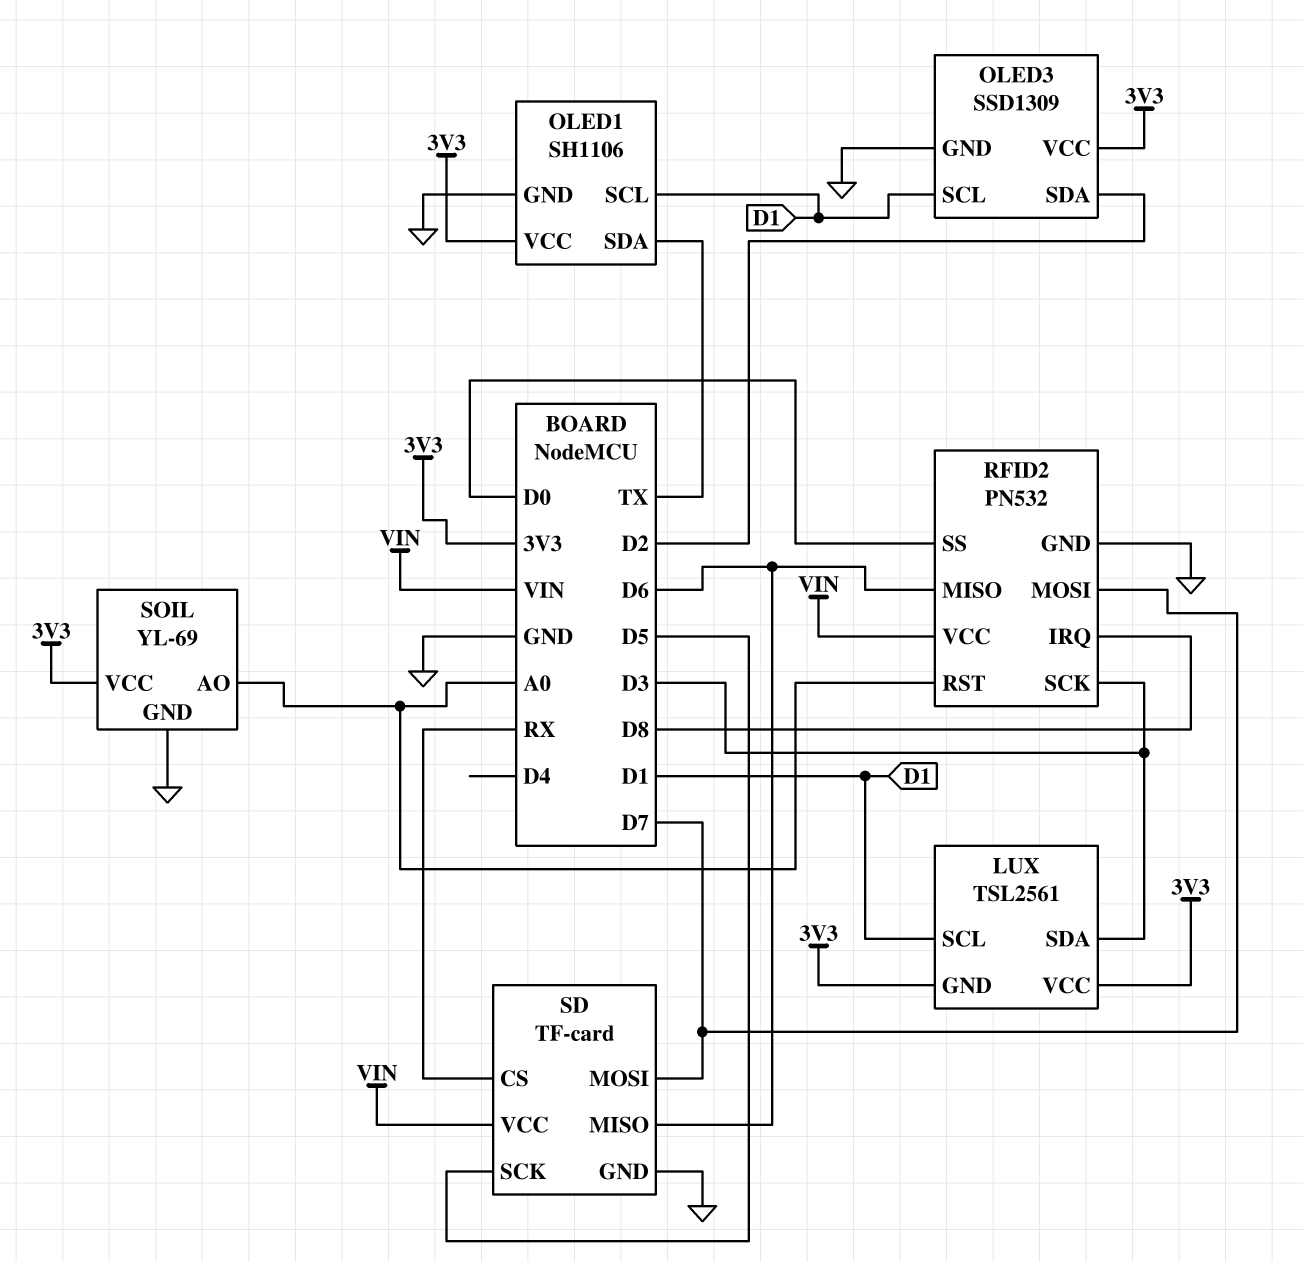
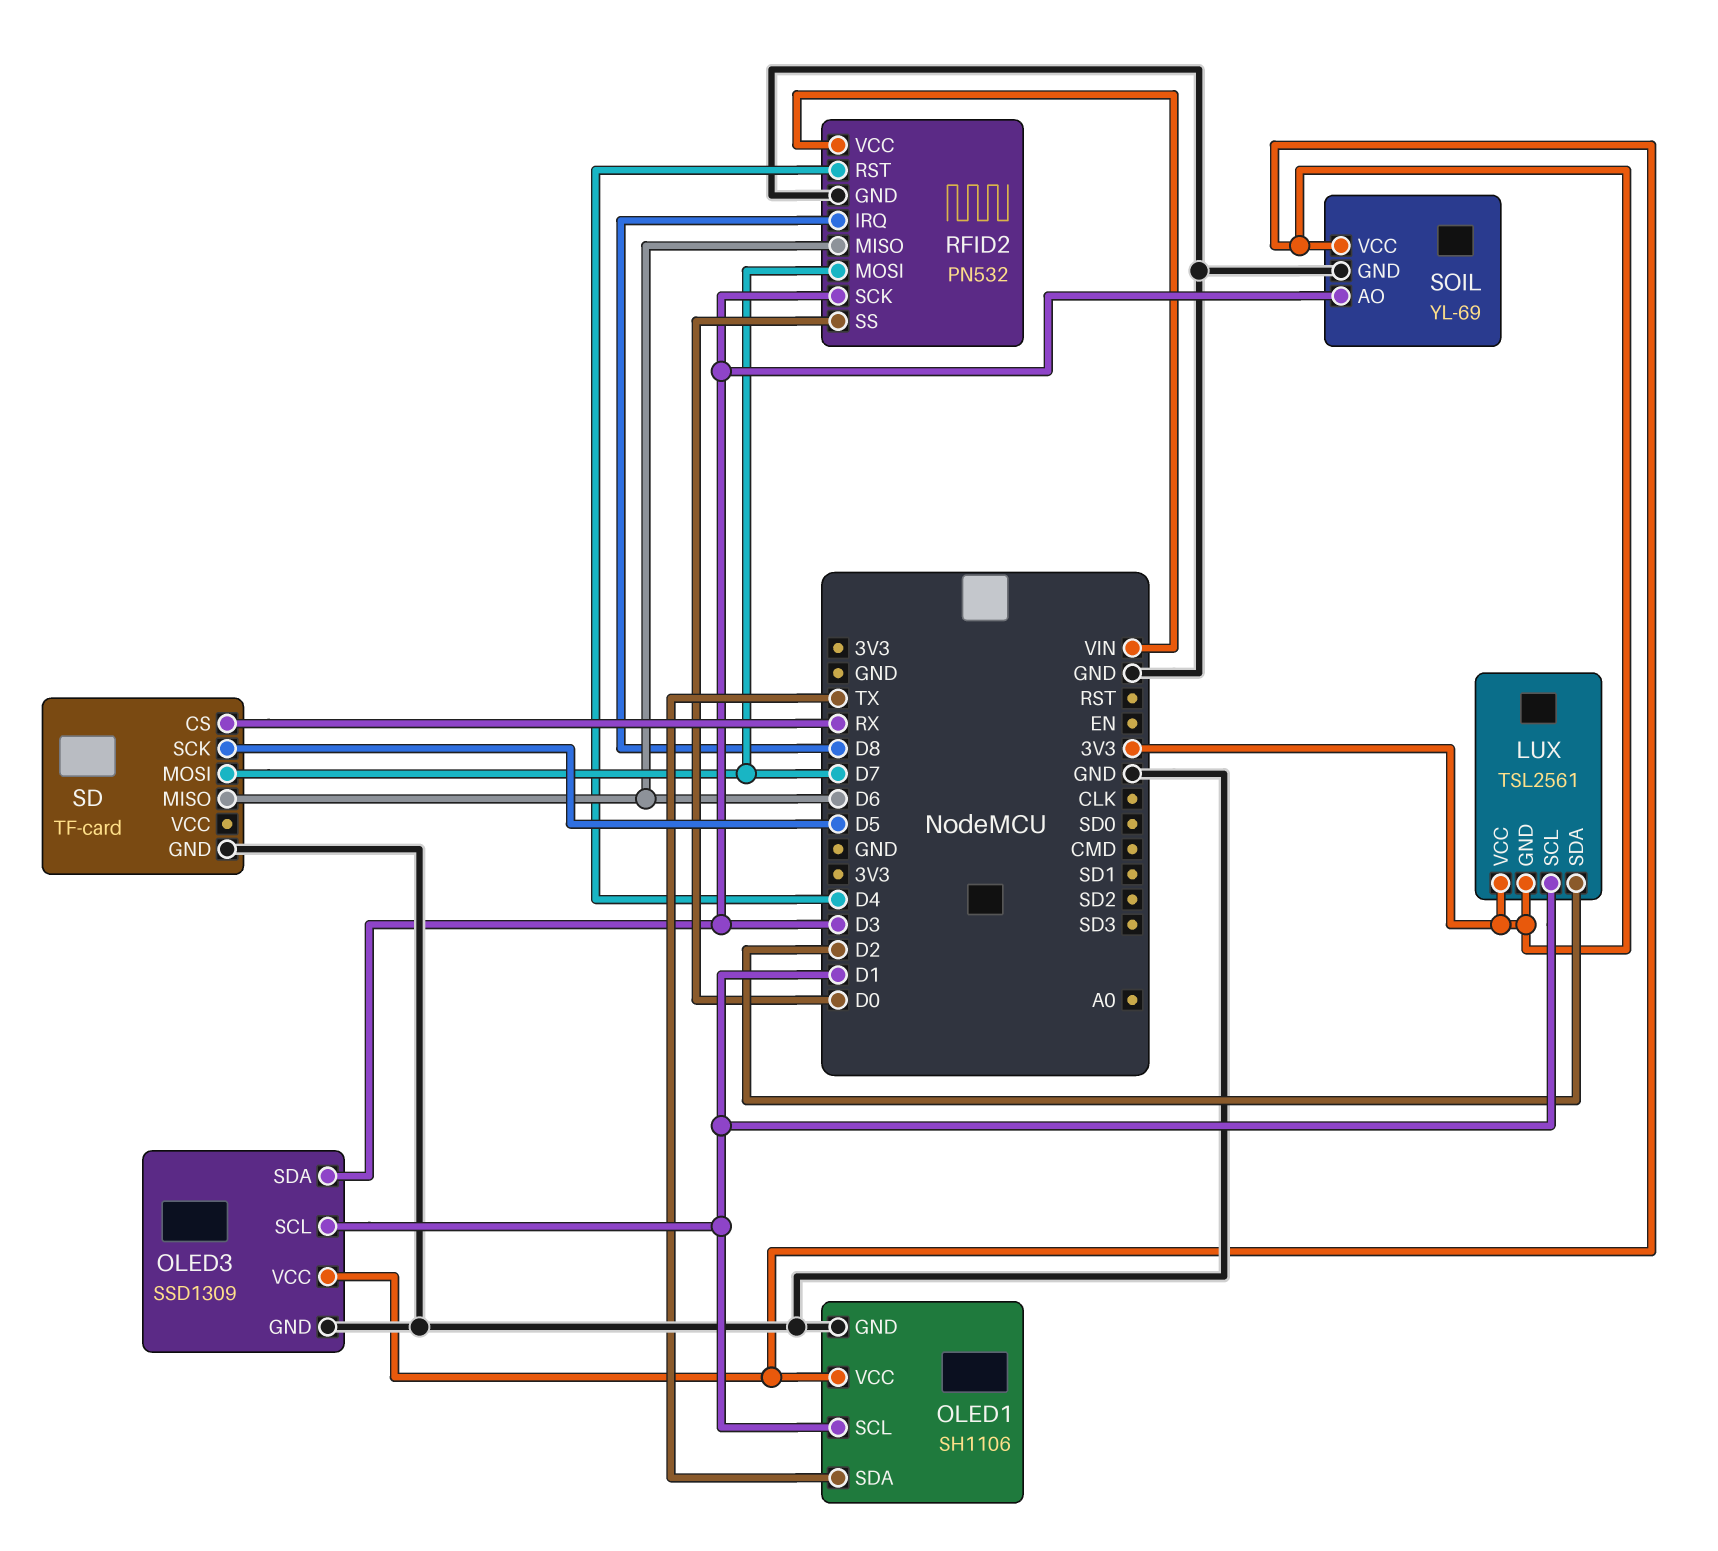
LUX pin SDA: D3 -> D2
OLED3 pin SDA: D2 -> D3
RFID2 pin RST: A0 -> D4
SD pin VCC: VIN -> none
SOIL pin AO: A0 -> D3

